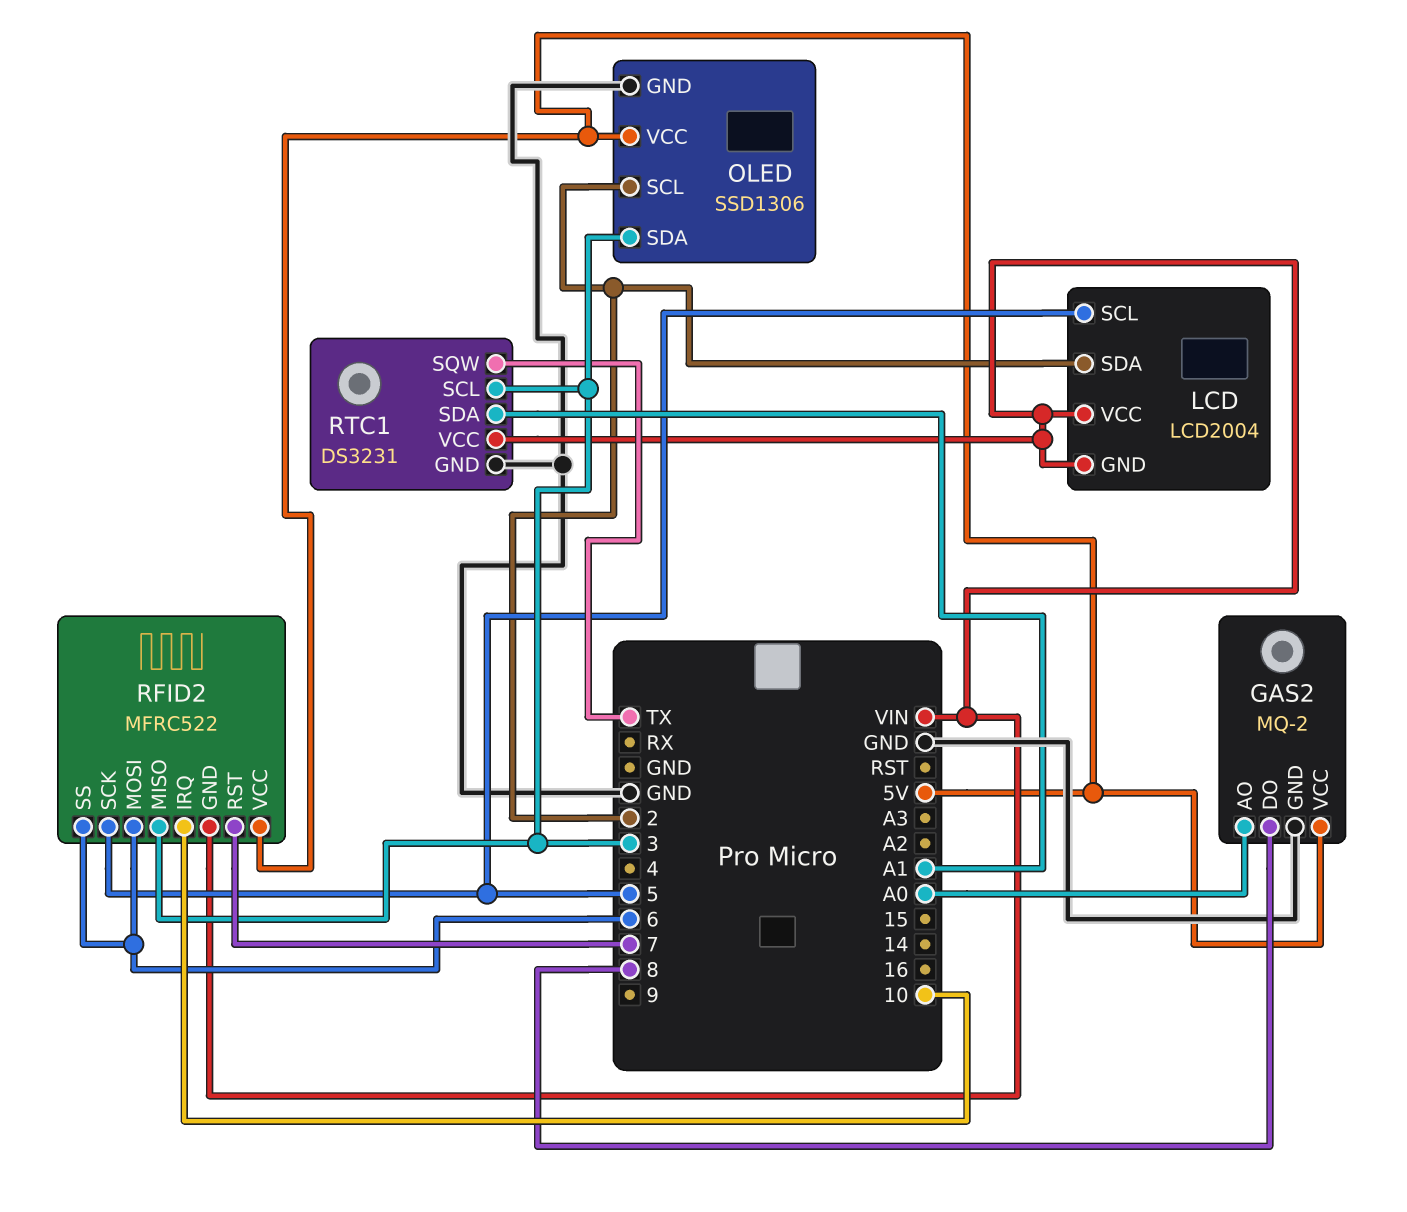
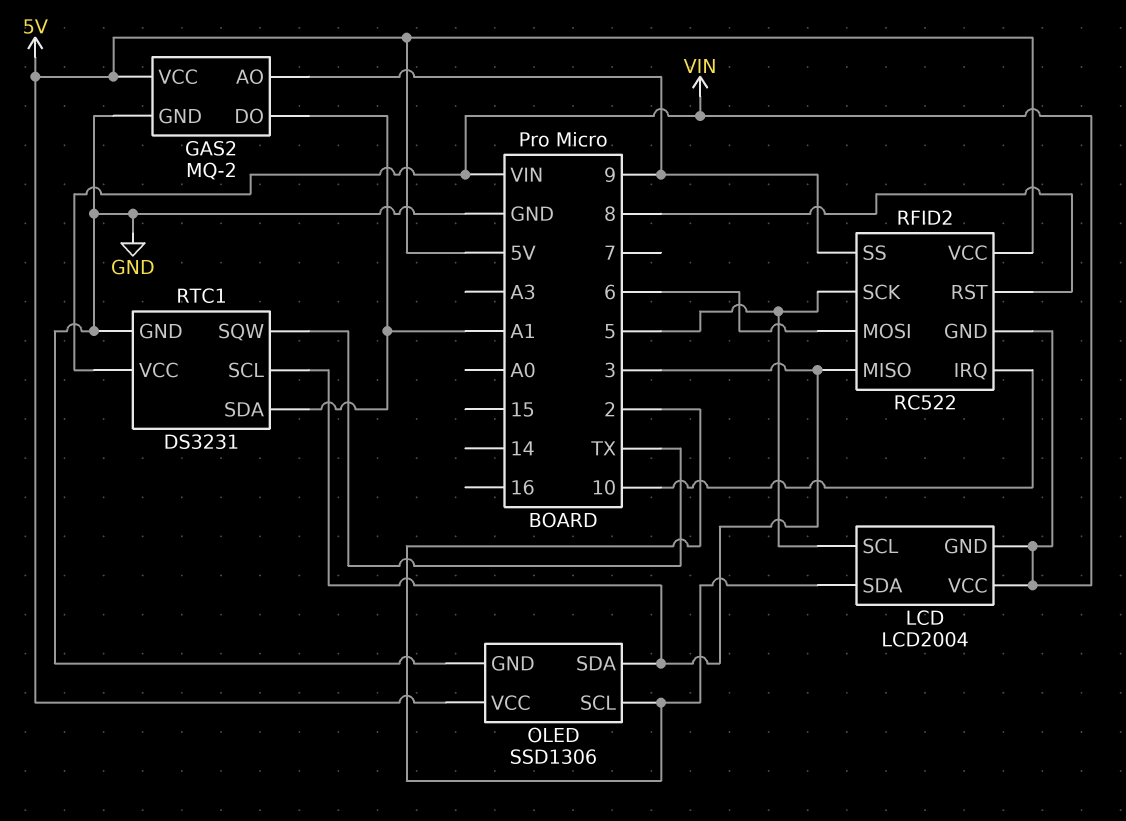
GAS2 pin AO: A0 -> 9
GAS2 pin DO: 8 -> A1
RFID2: MFRC522 -> RC522
RFID2 pin RST: 7 -> 8
RFID2 pin SS: 6 -> 9

